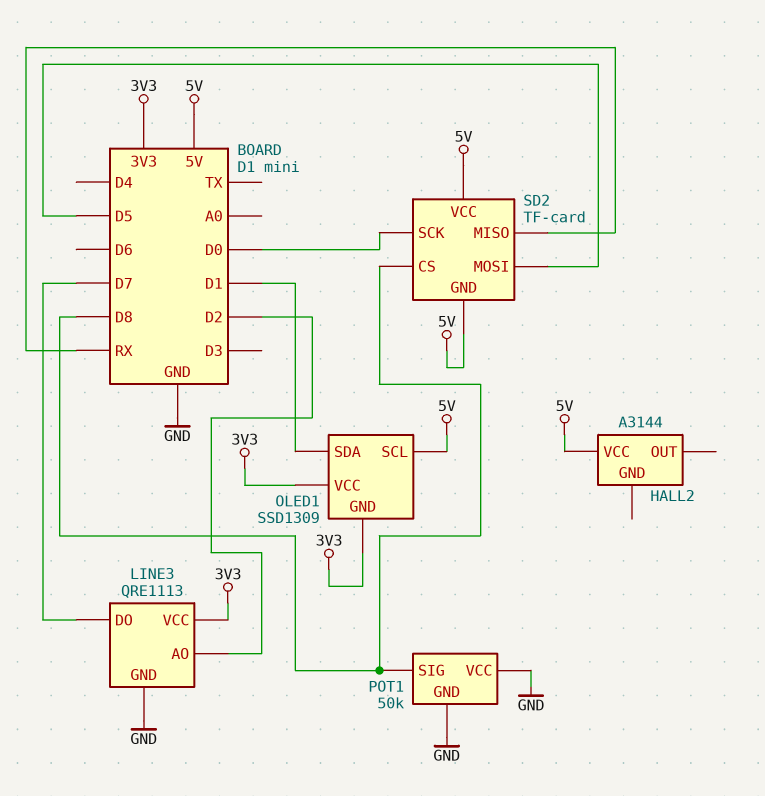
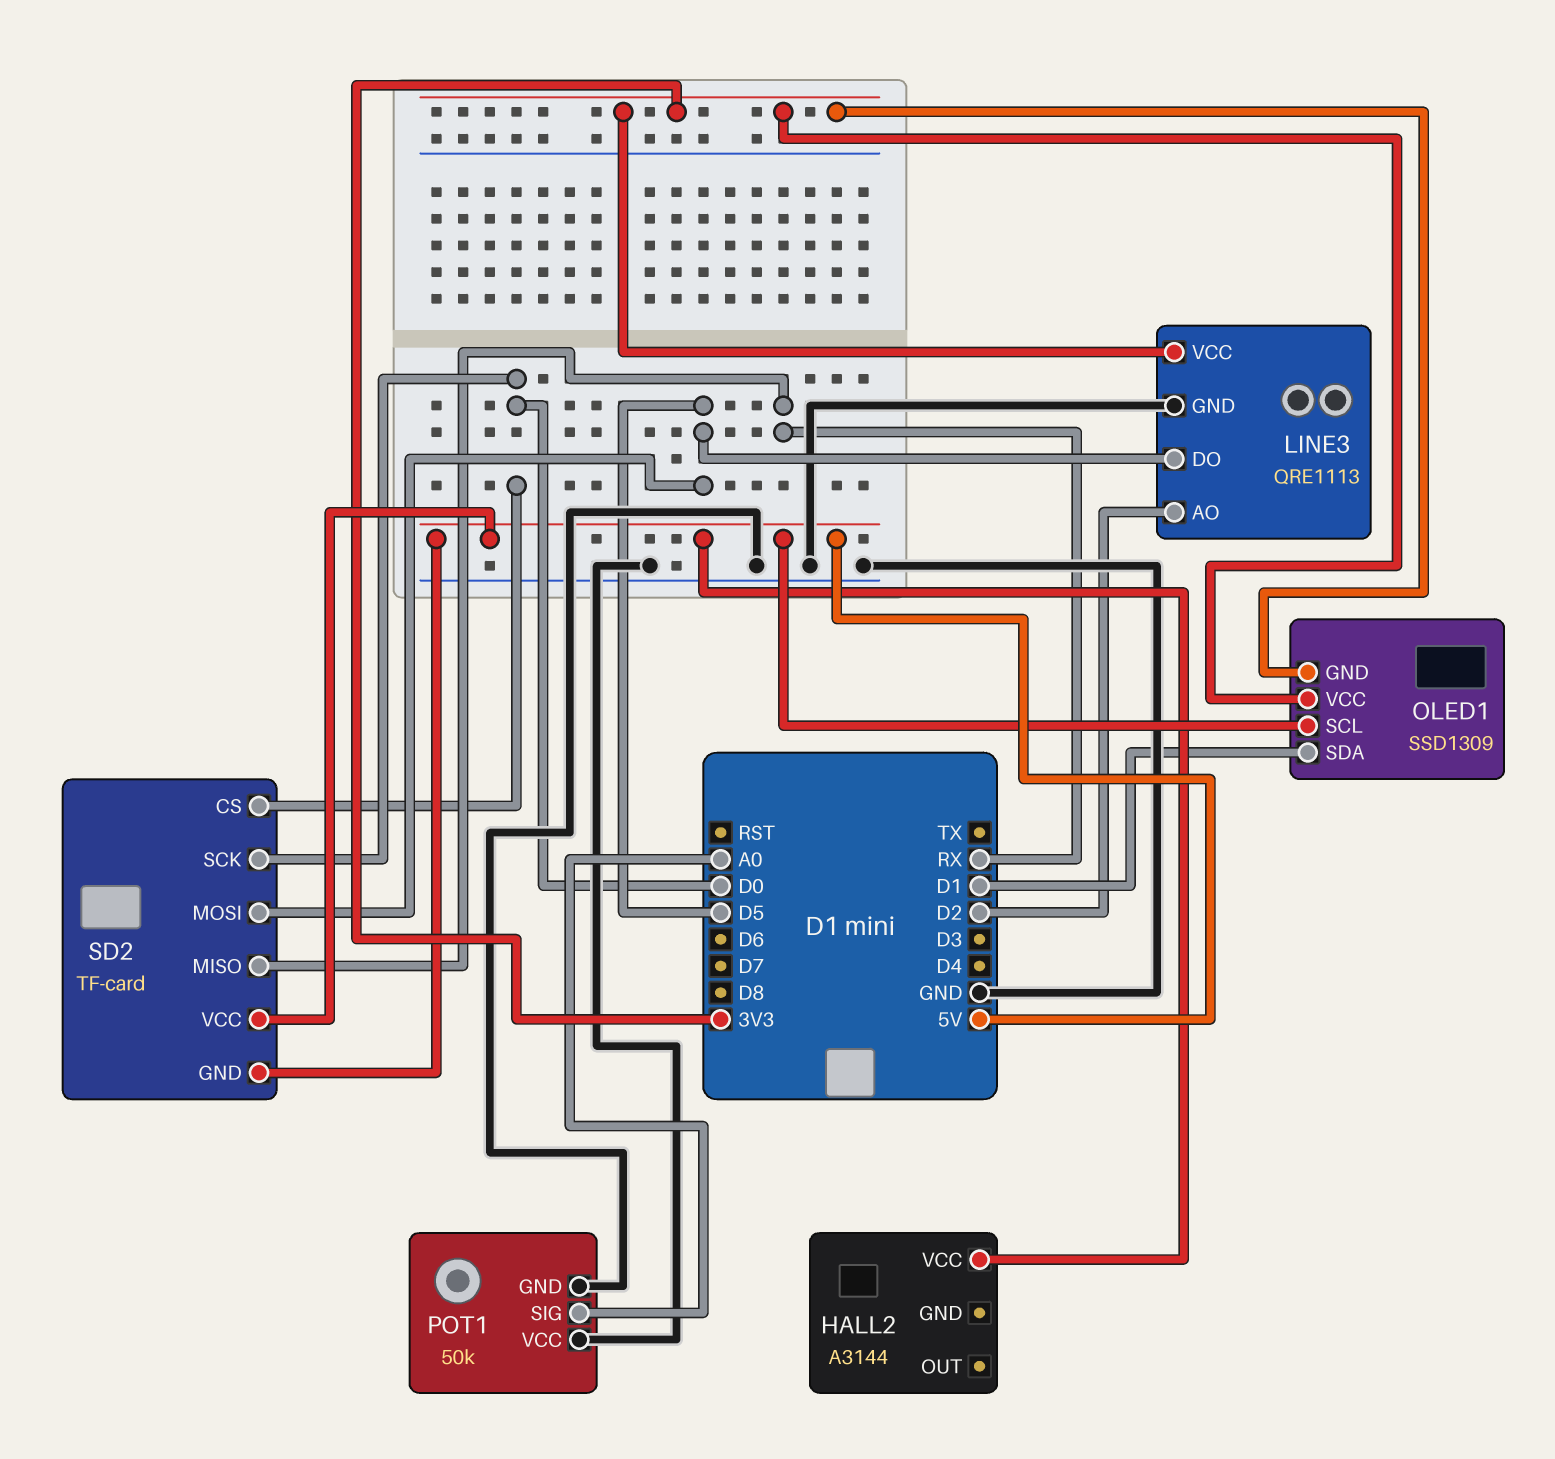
LINE3 pin DO: D7 -> D5
POT1 pin SIG: D8 -> A0
SD2 pin CS: D8 -> D0

